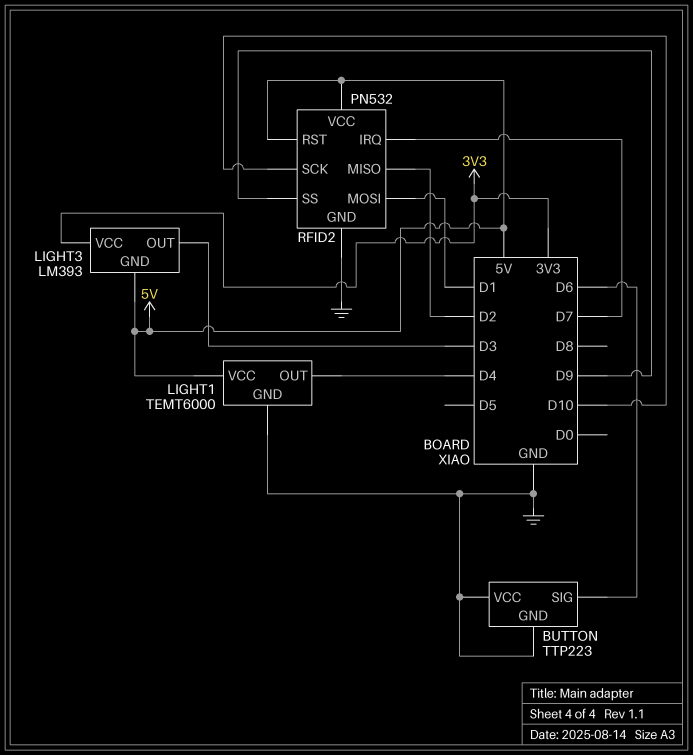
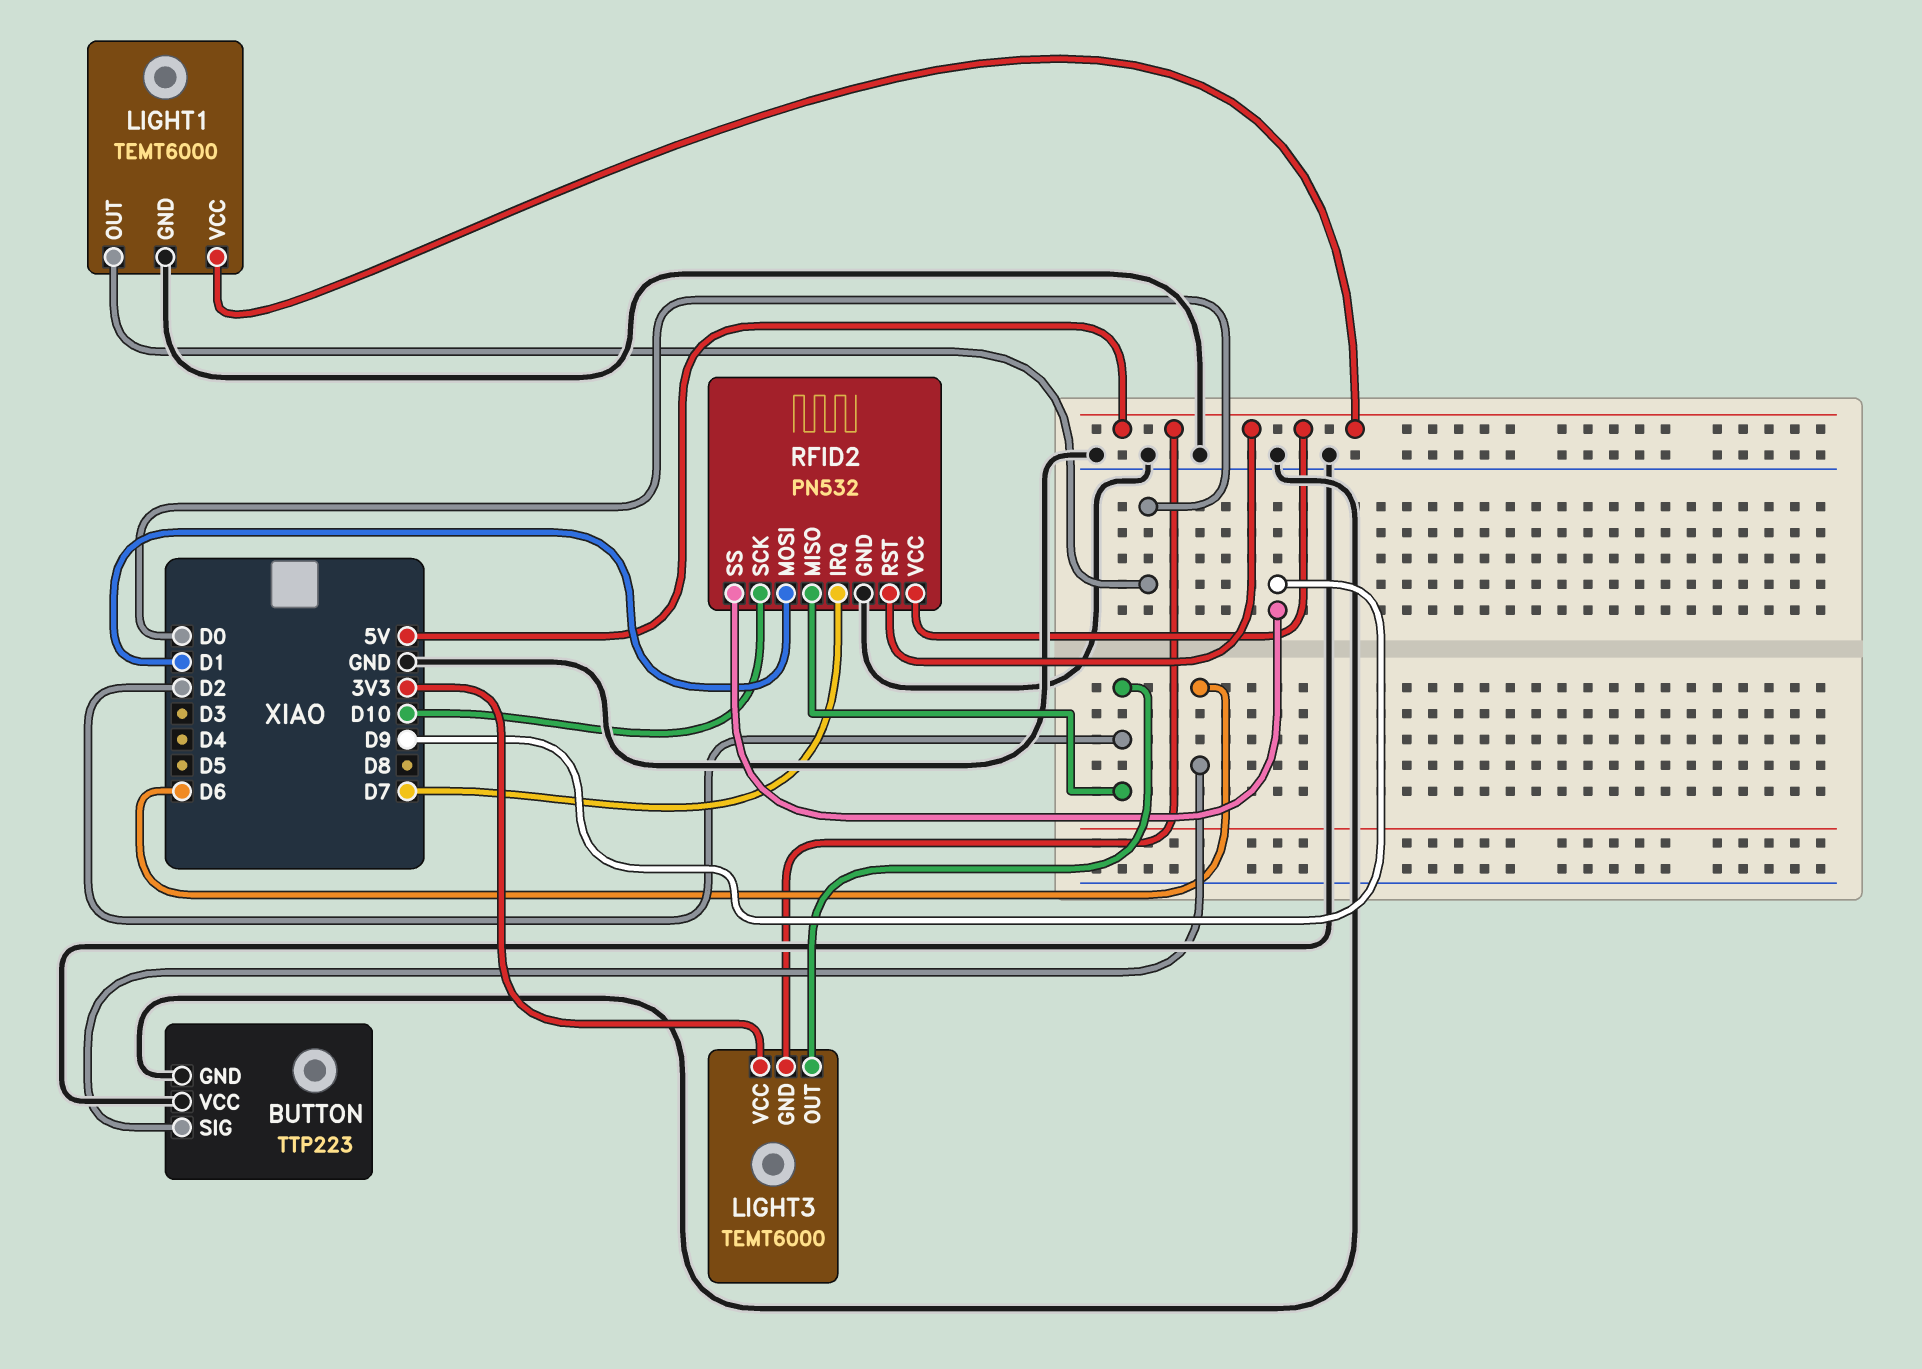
LIGHT1 pin OUT: D4 -> D0
LIGHT3: LM393 -> TEMT6000
LIGHT3 pin OUT: D3 -> D2

